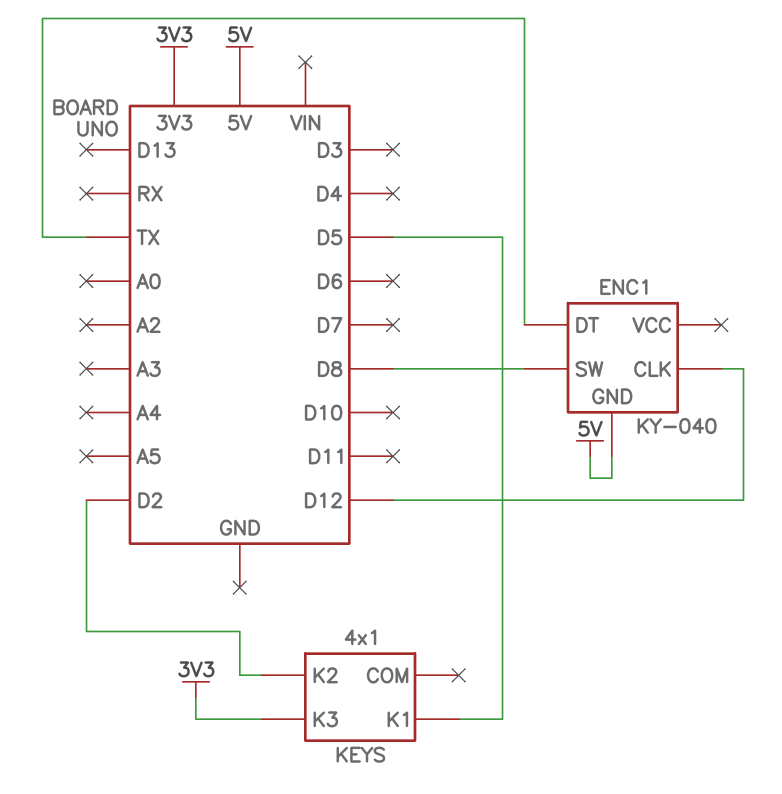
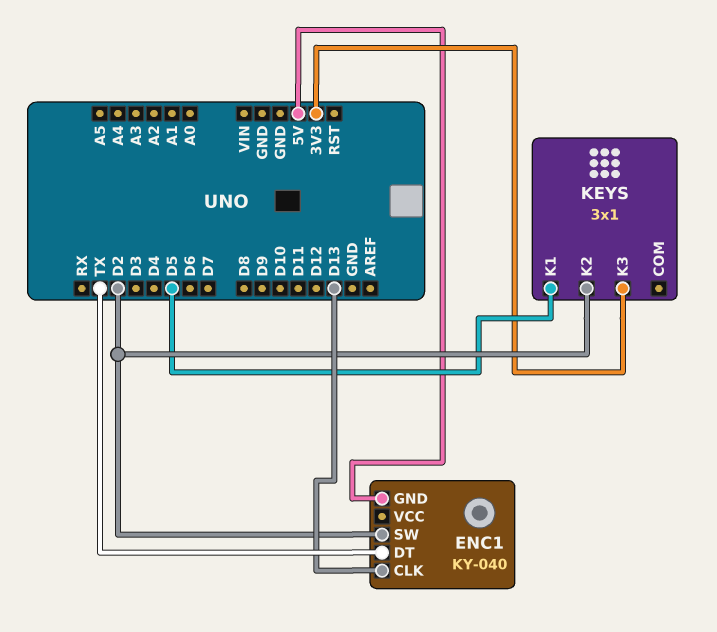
ENC1 pin CLK: D12 -> D13
ENC1 pin SW: D8 -> D2
KEYS: 4x1 -> 3x1

